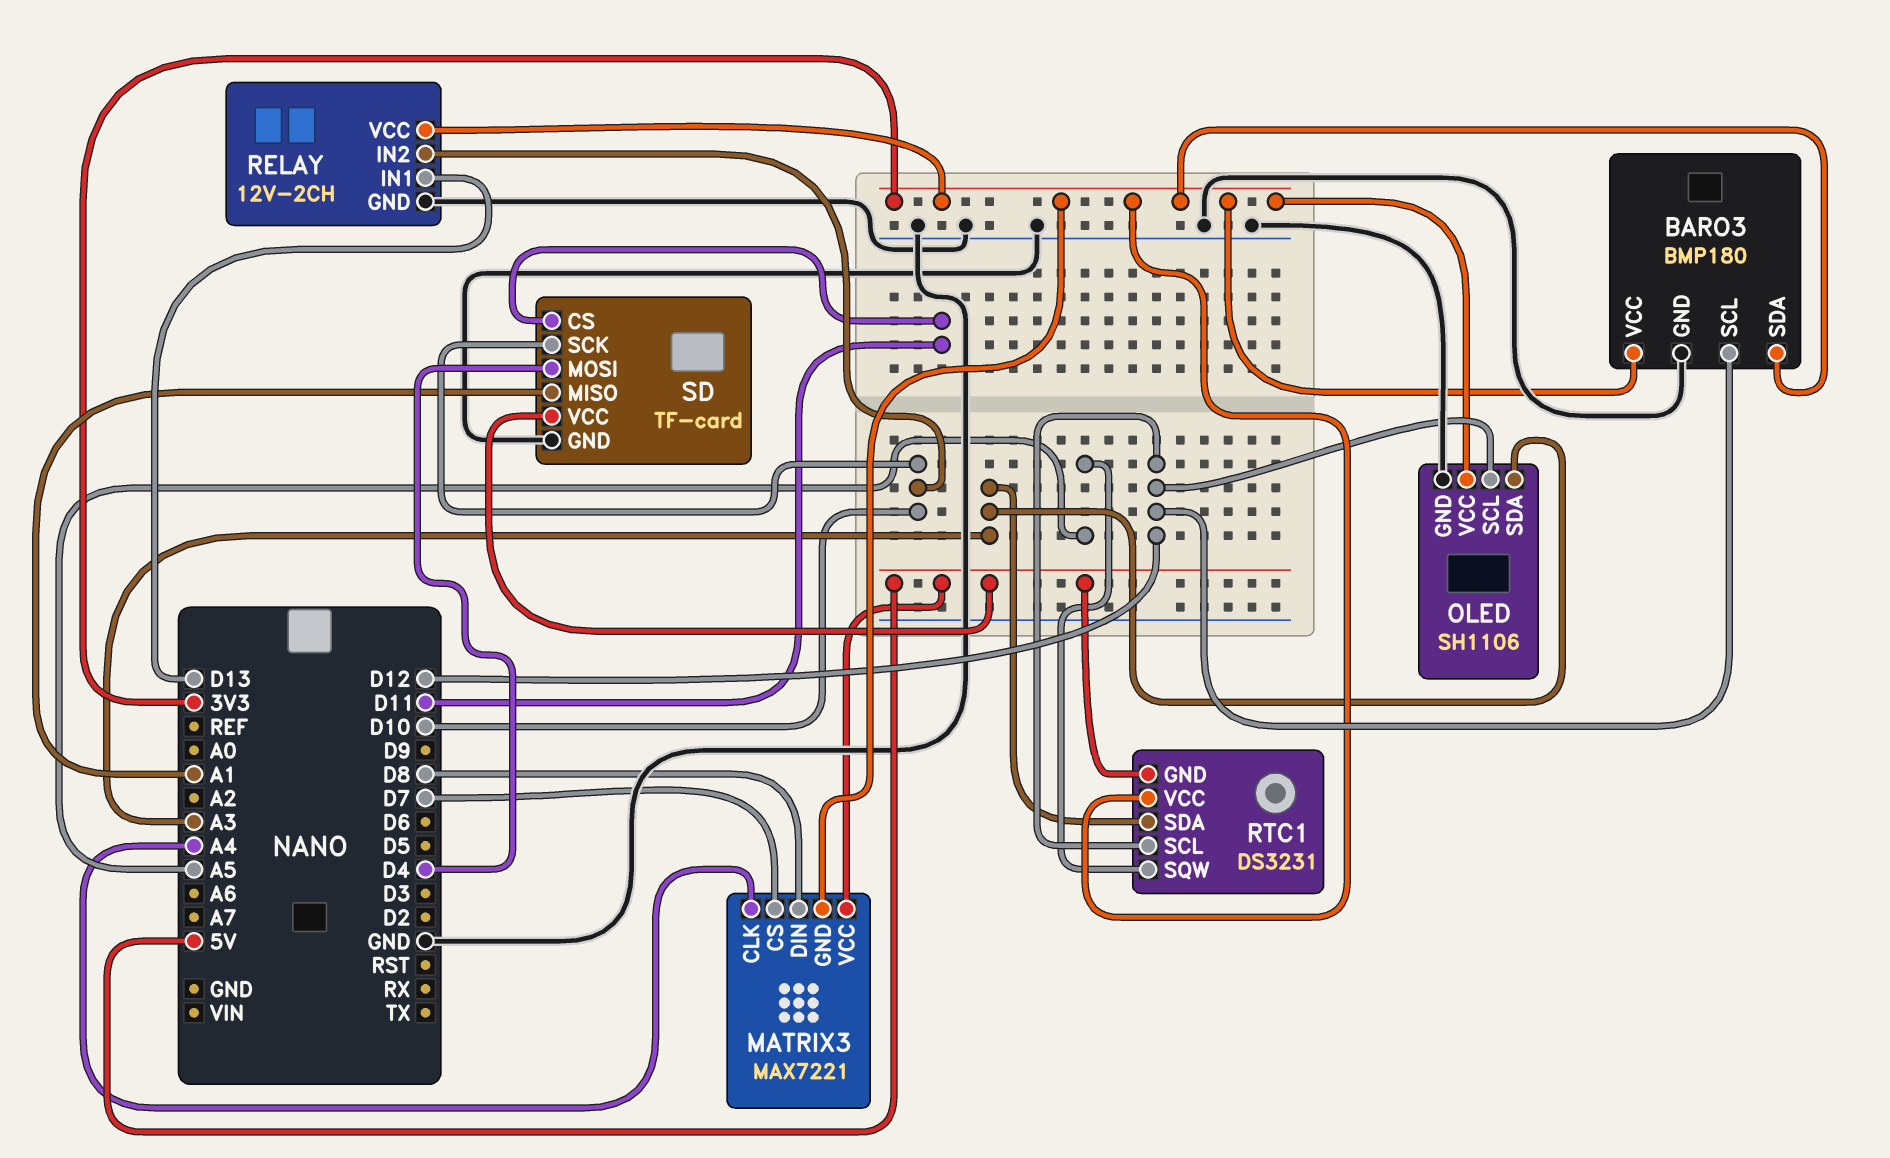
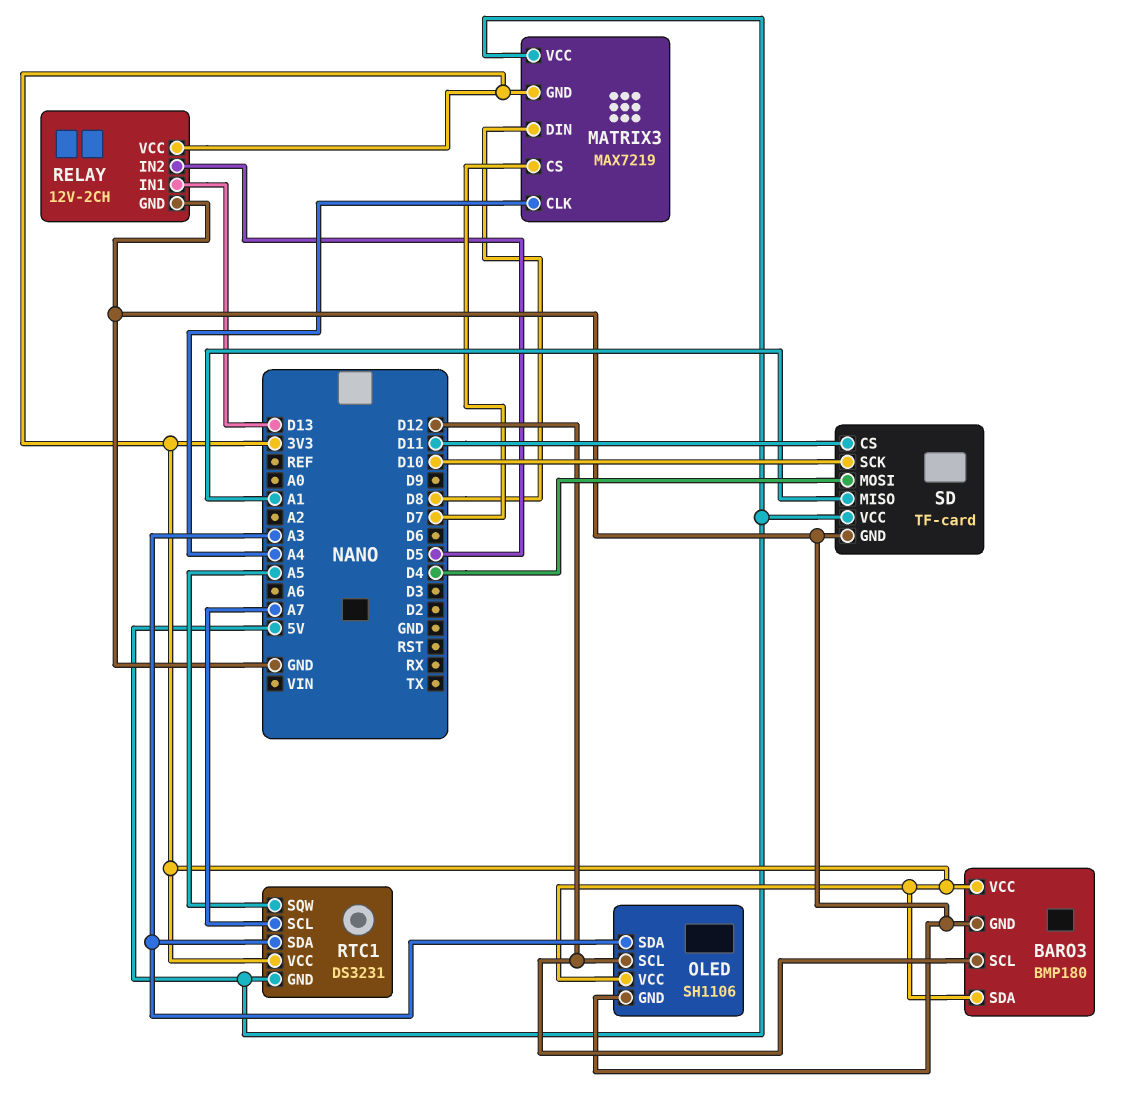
MATRIX3: MAX7221 -> MAX7219
RELAY pin IN2: D10 -> D5
RTC1 pin SCL: D12 -> A7

